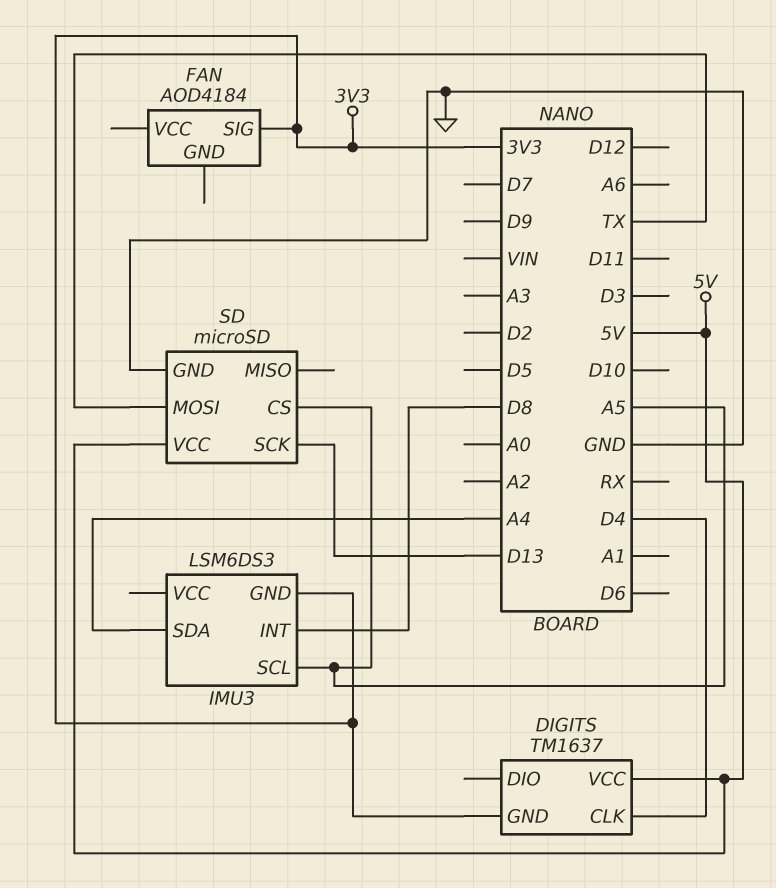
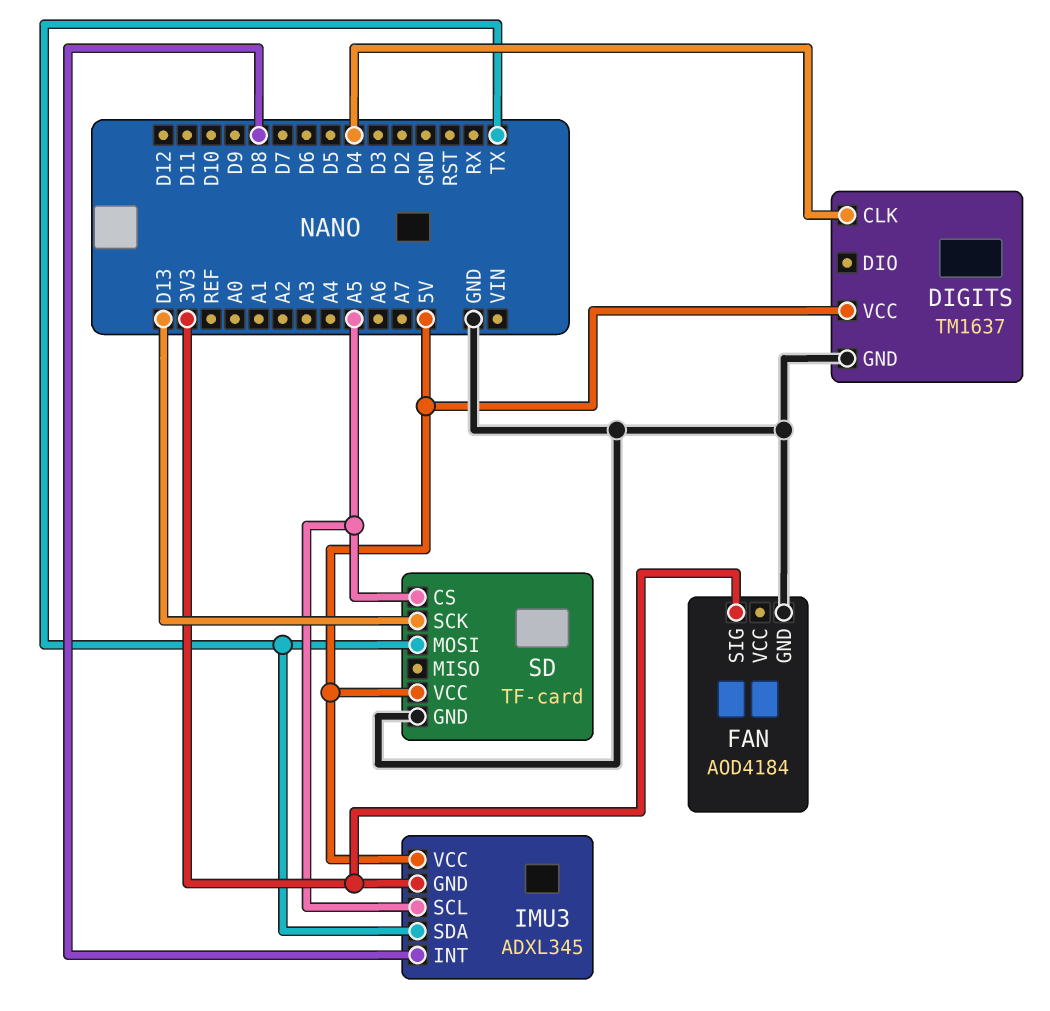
DIGITS pin GND: 3V3 -> GND
FAN pin GND: none -> GND
IMU3: LSM6DS3 -> ADXL345
IMU3 pin SDA: A4 -> TX
IMU3 pin VCC: none -> 5V
SD: microSD -> TF-card

